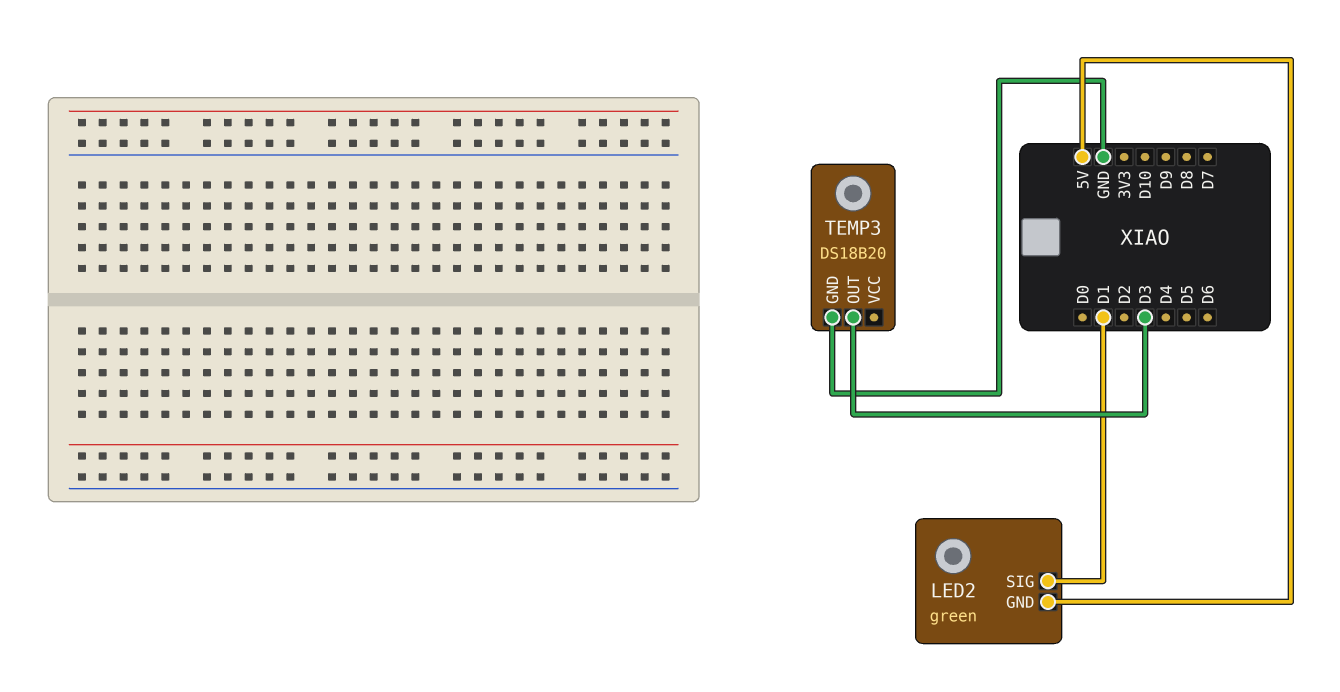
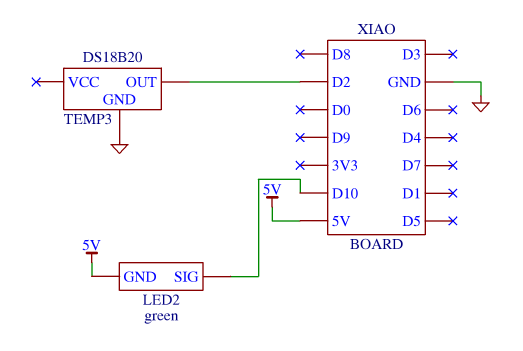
LED2 pin SIG: D1 -> D10
TEMP3 pin OUT: D3 -> D2

